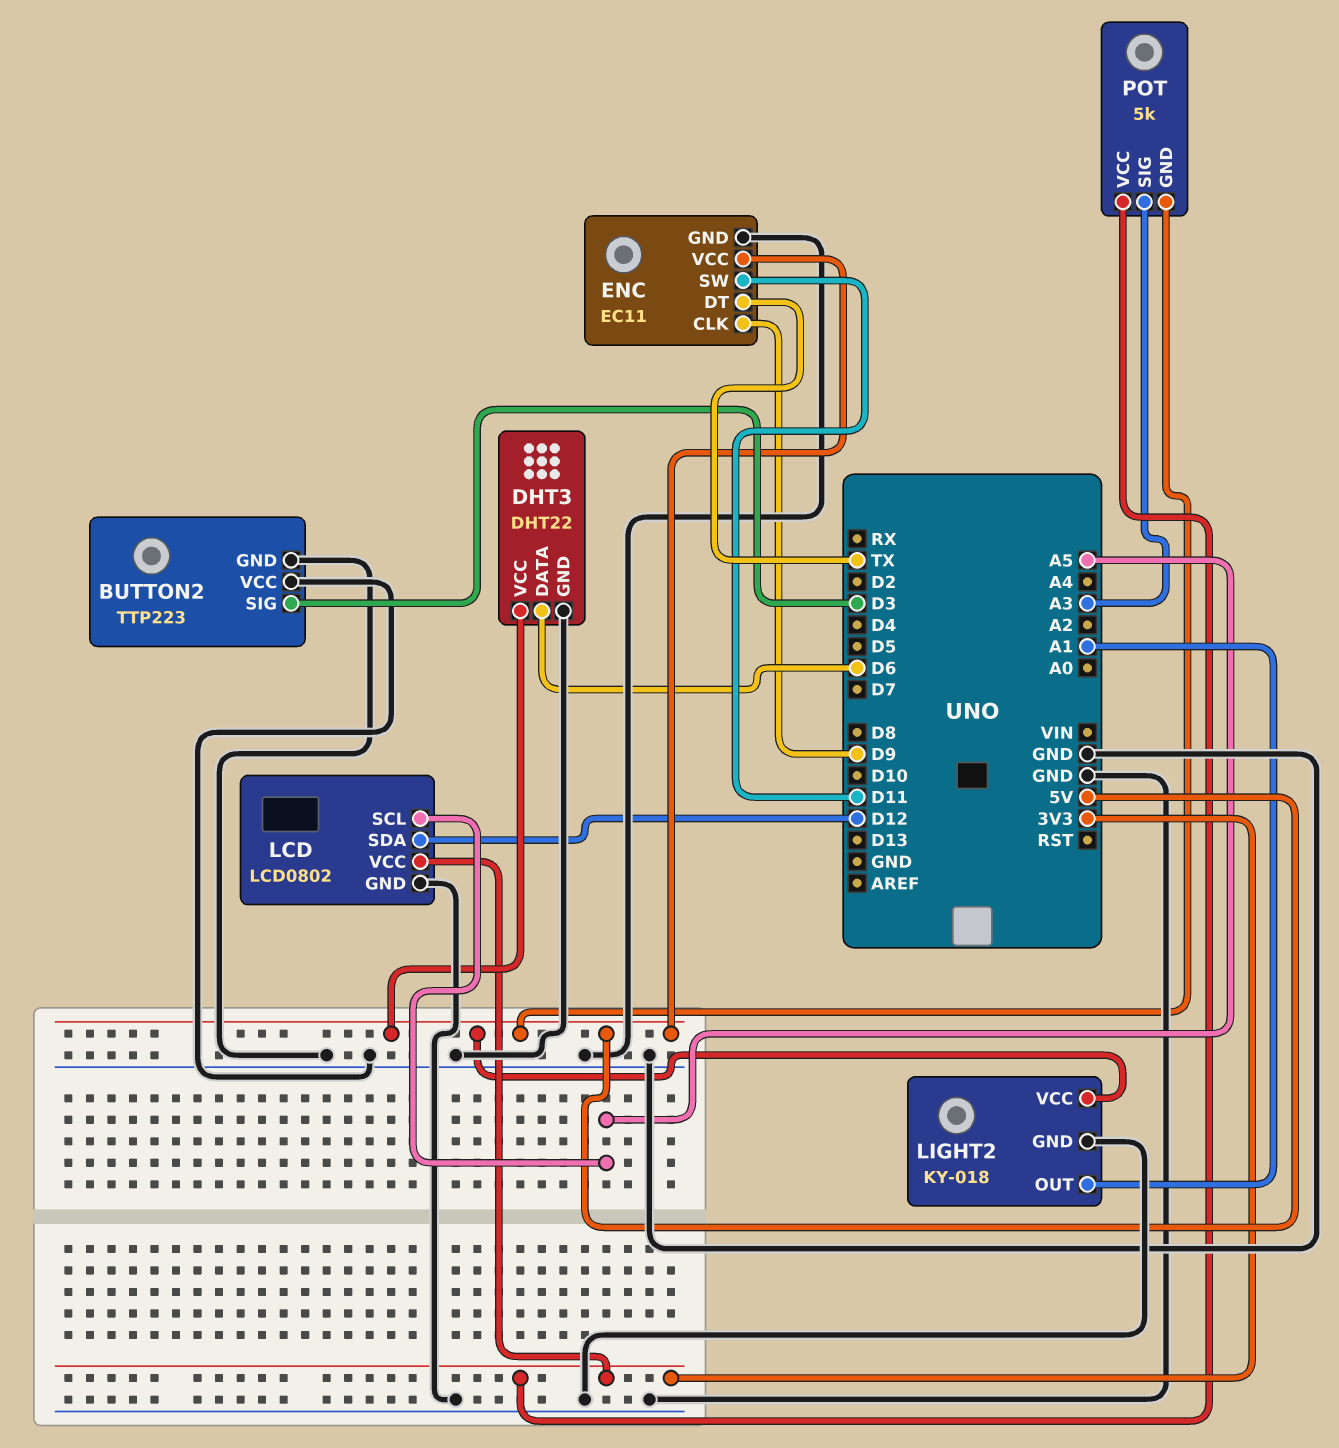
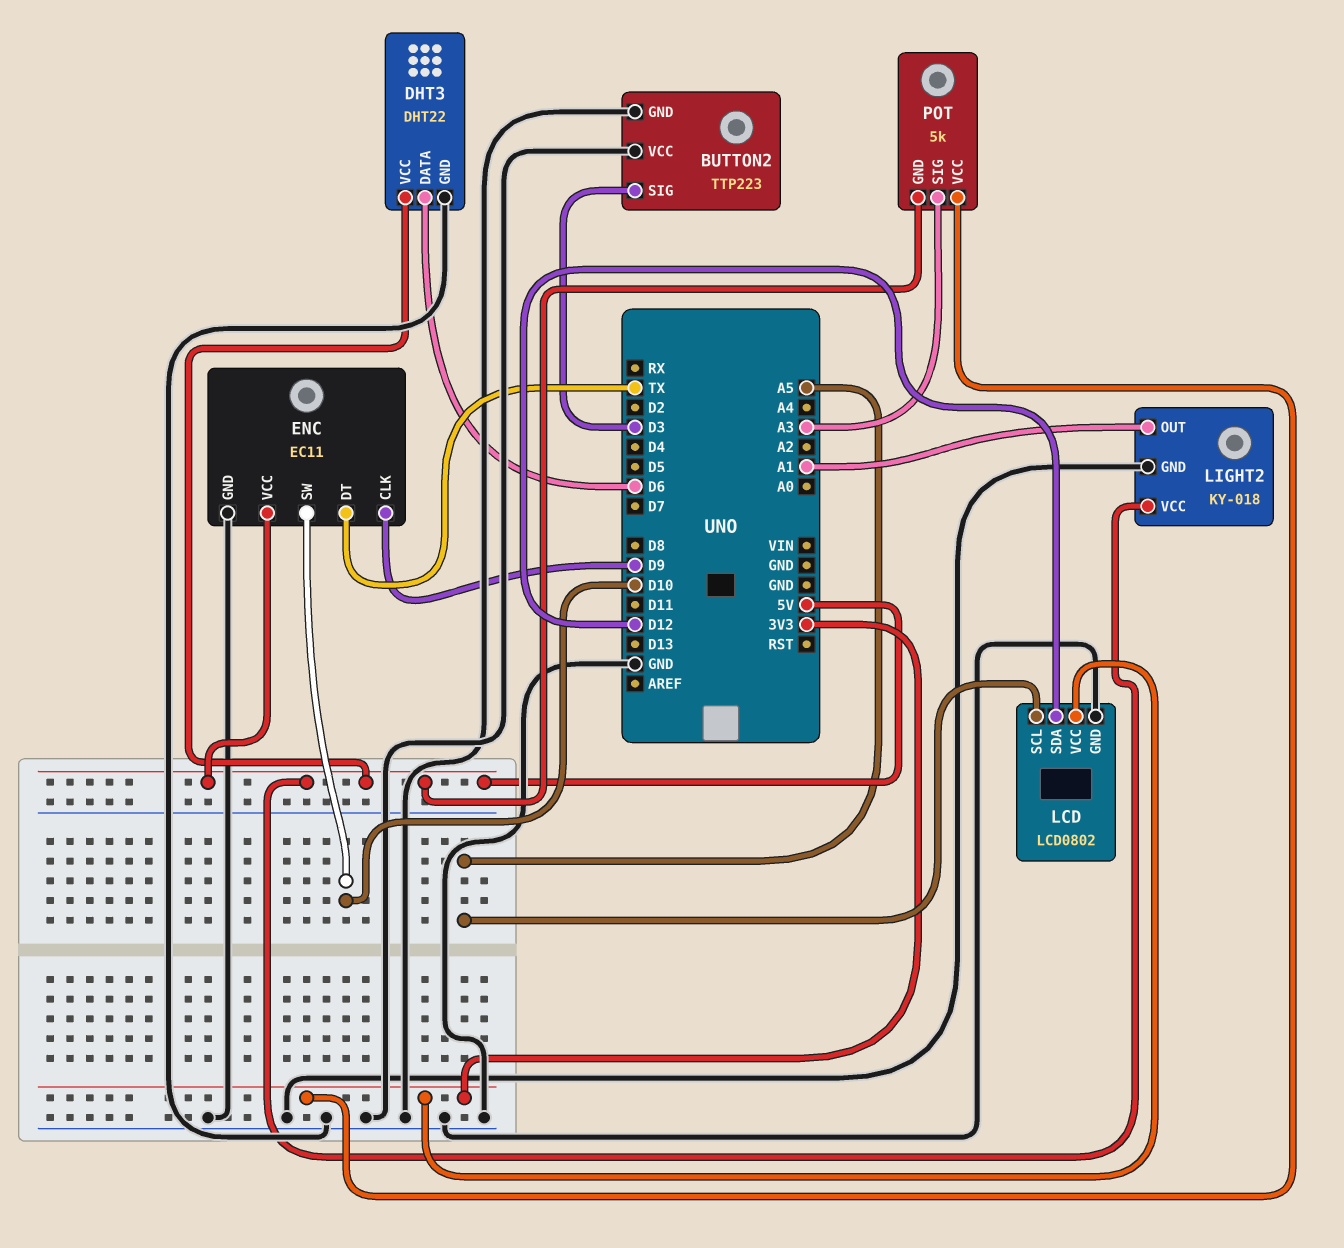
ENC pin SW: D11 -> D10

